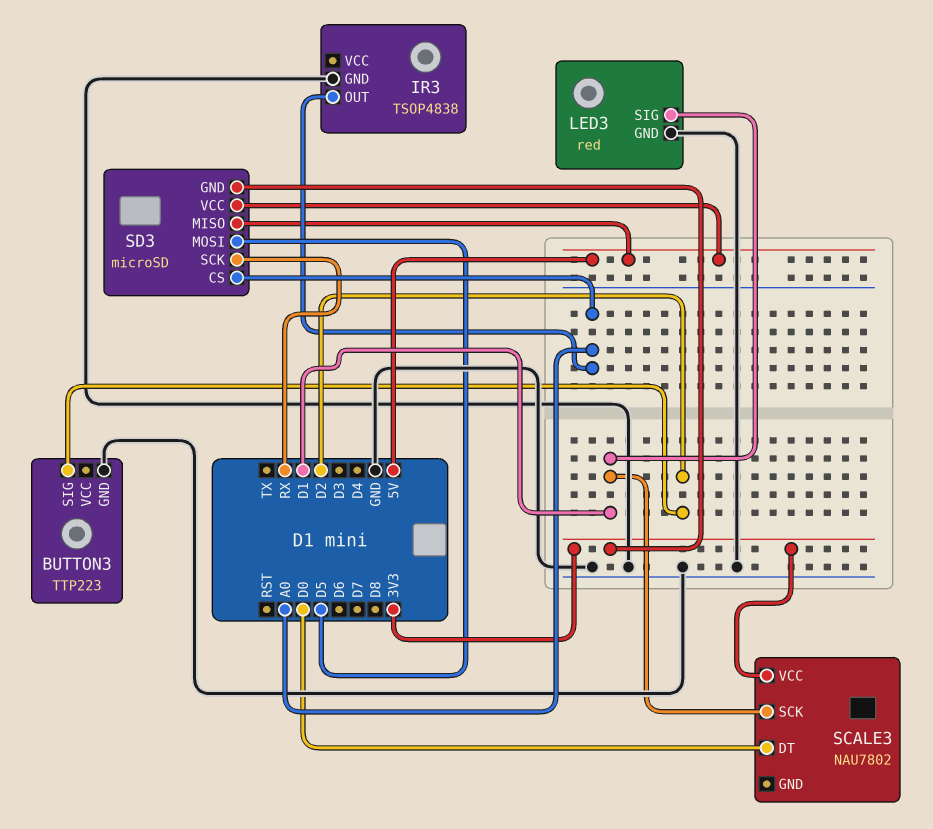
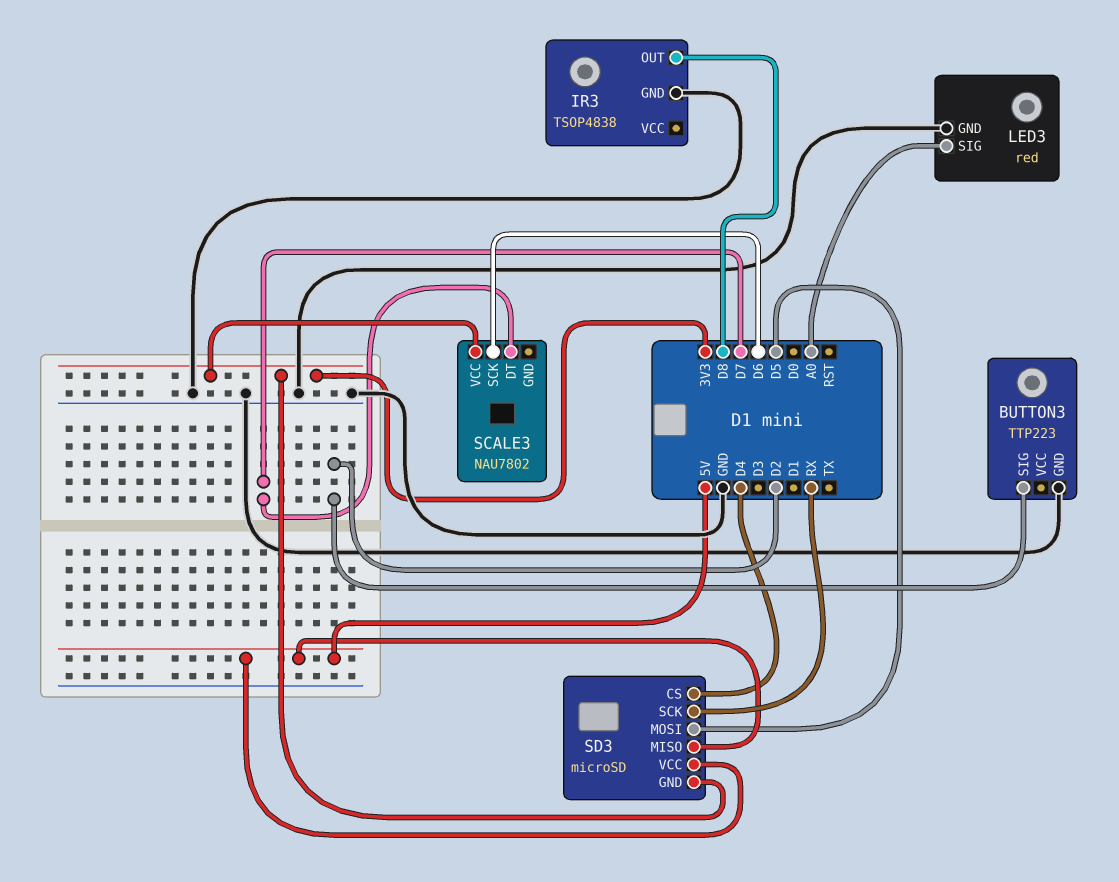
IR3 pin OUT: A0 -> D8
LED3 pin SIG: D1 -> A0
SCALE3 pin DT: D0 -> D7
SCALE3 pin SCK: D1 -> D6
SD3 pin CS: A0 -> D4

